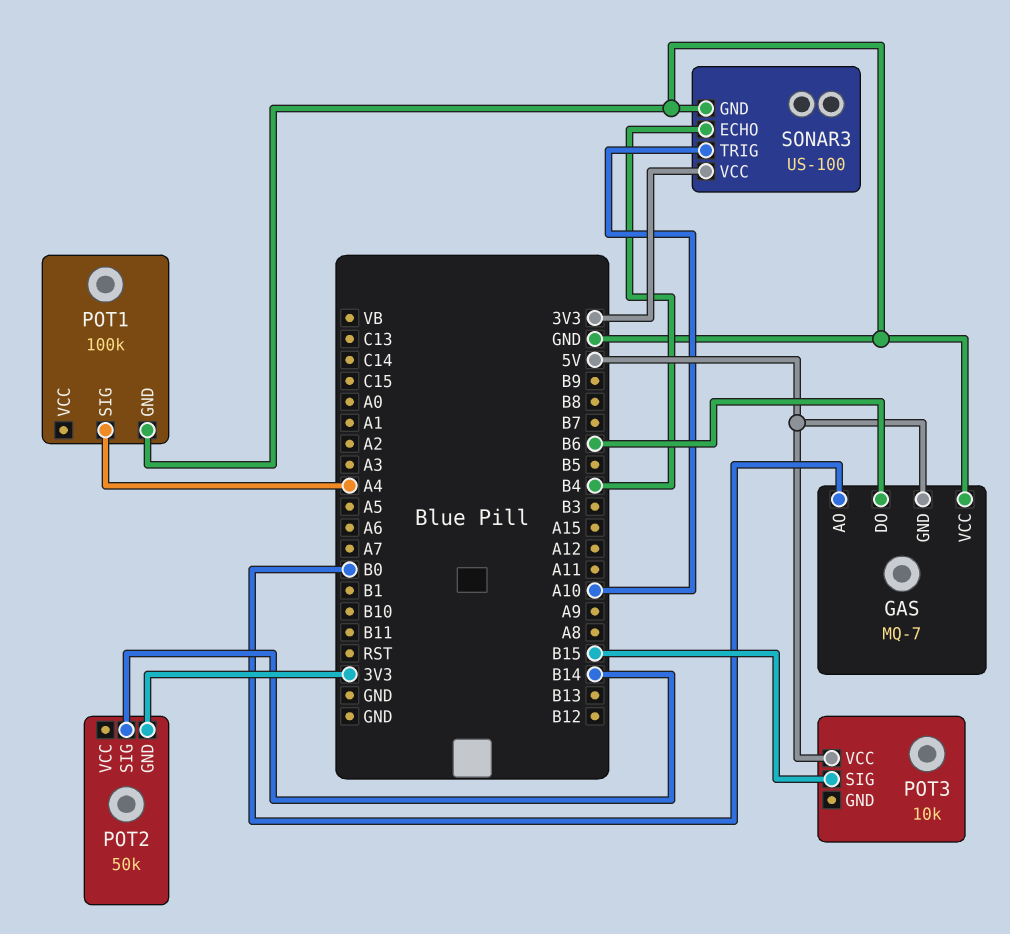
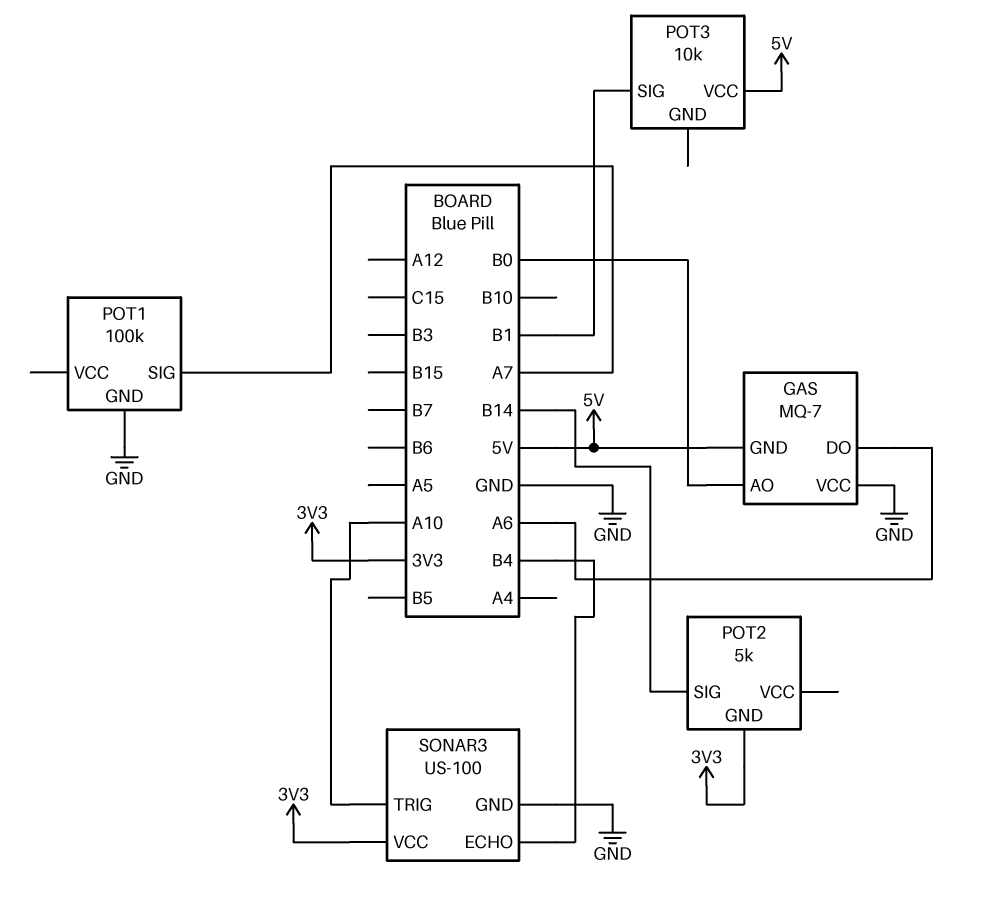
GAS pin DO: B6 -> A6
POT1 pin SIG: A4 -> A7
POT2: 50k -> 5k
POT3 pin SIG: B15 -> B1

